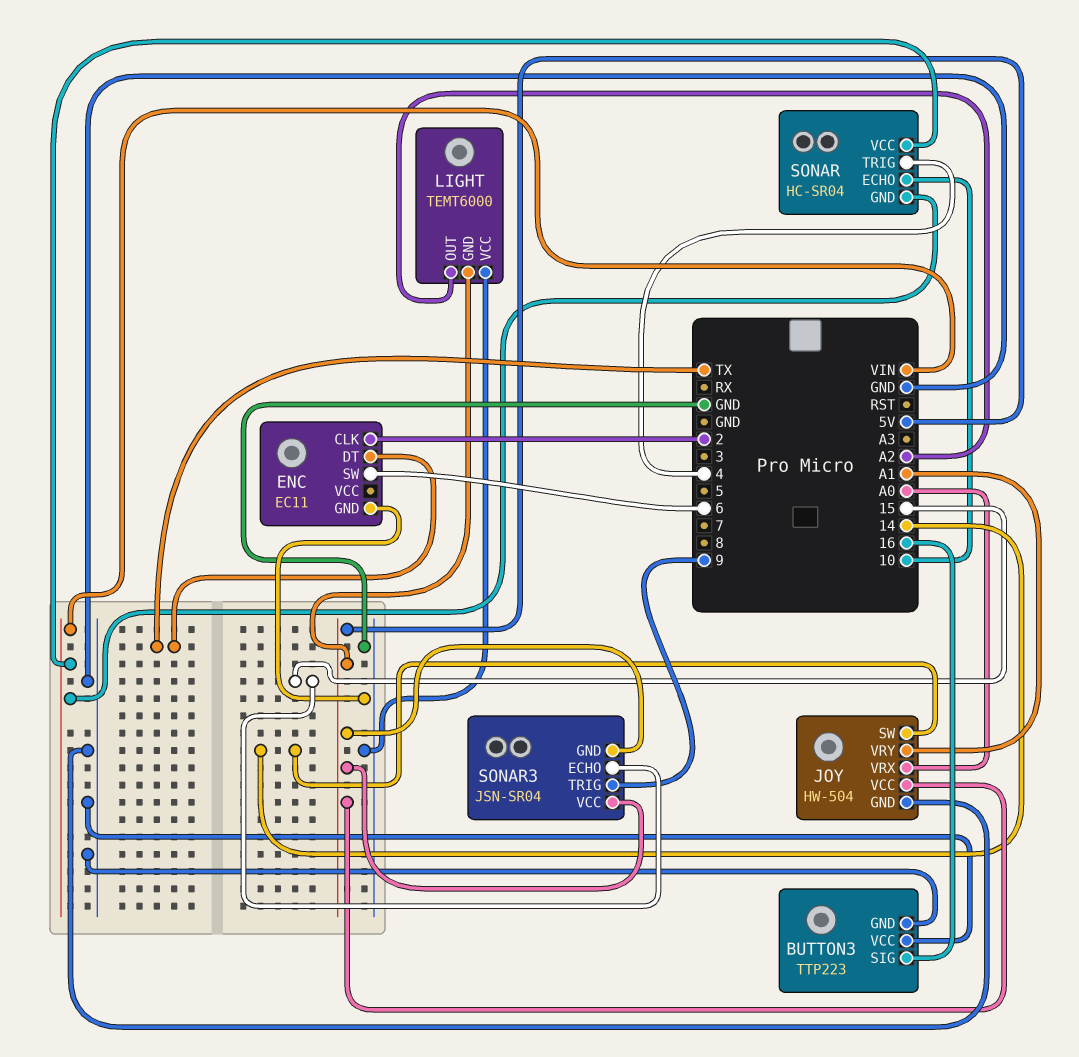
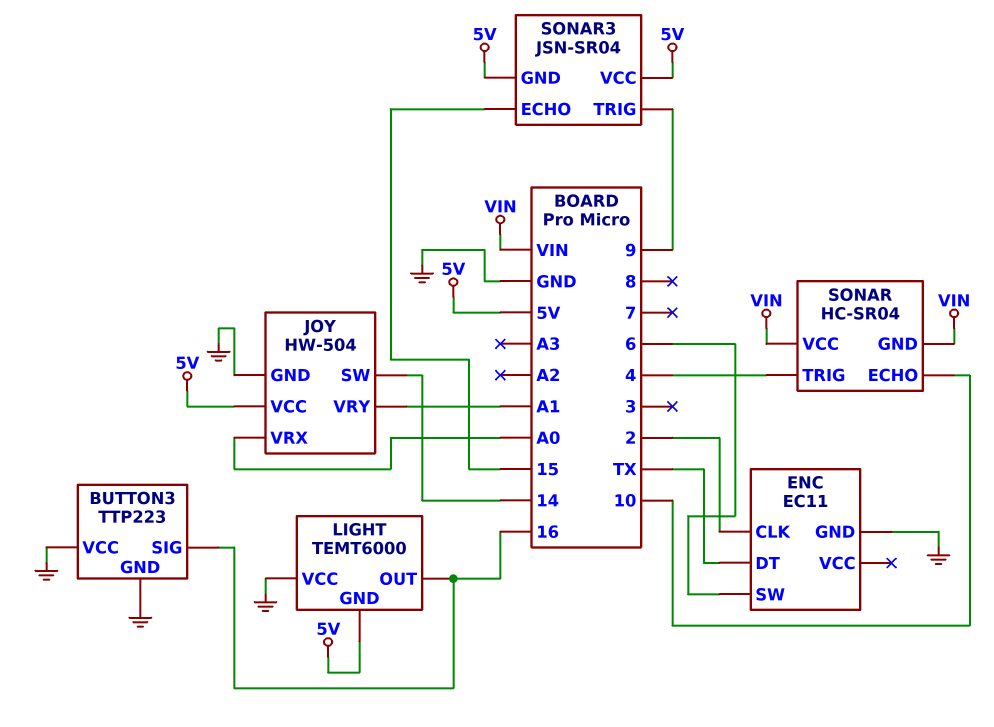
LIGHT pin OUT: A2 -> 16

